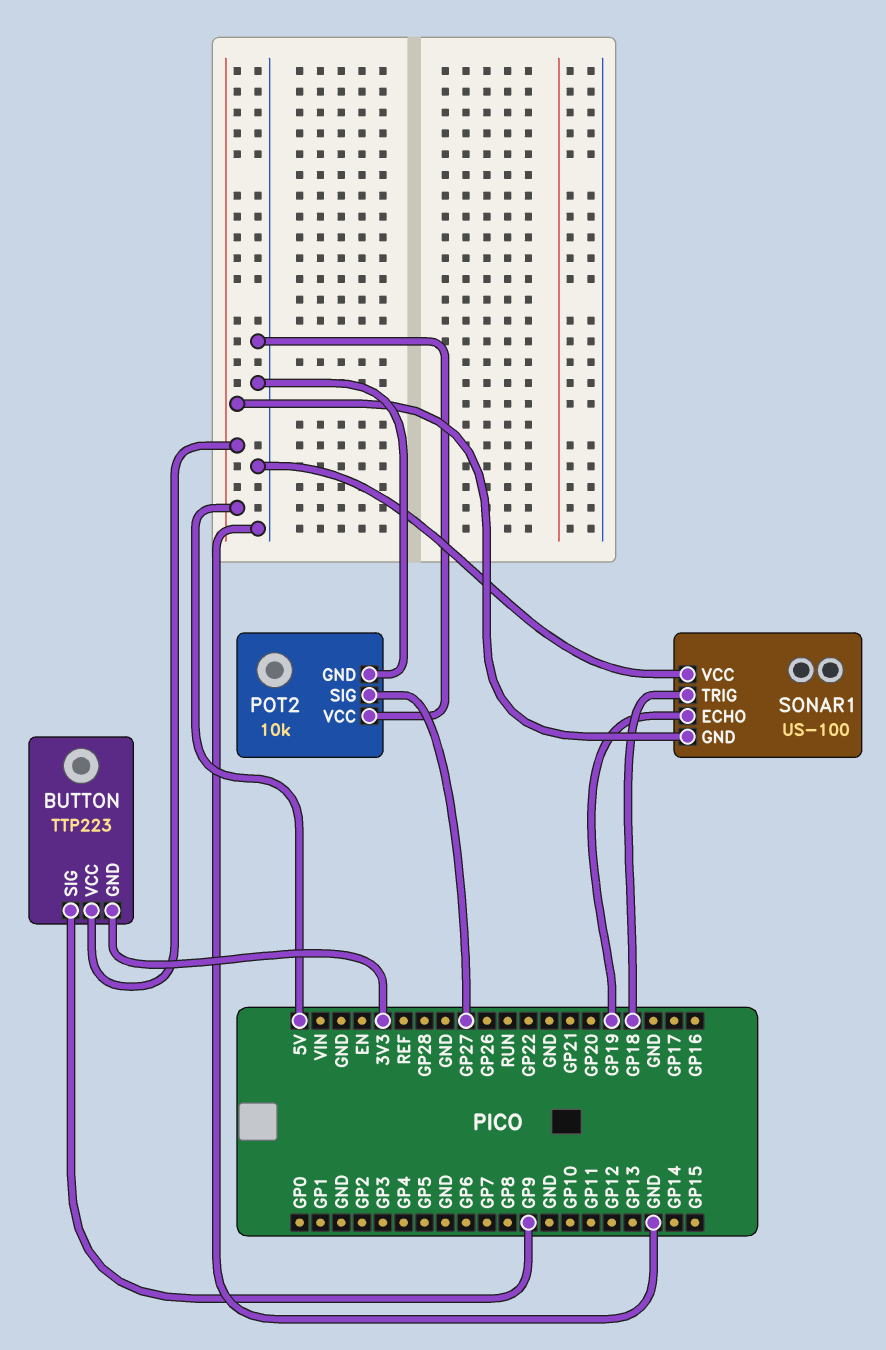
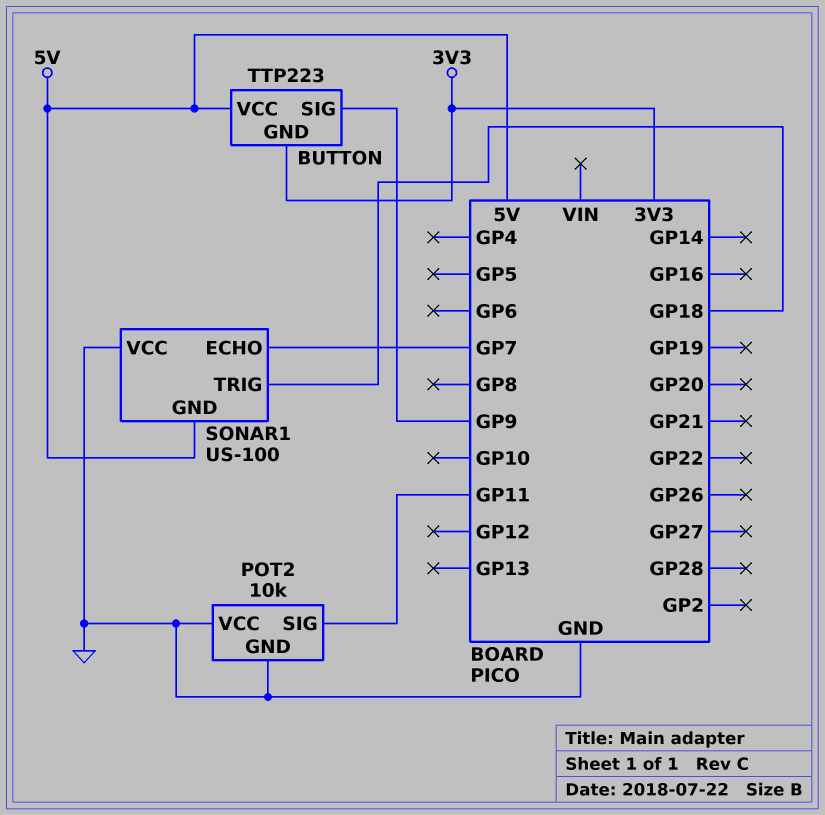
POT2 pin SIG: GP27 -> GP11
SONAR1 pin ECHO: GP19 -> GP7

